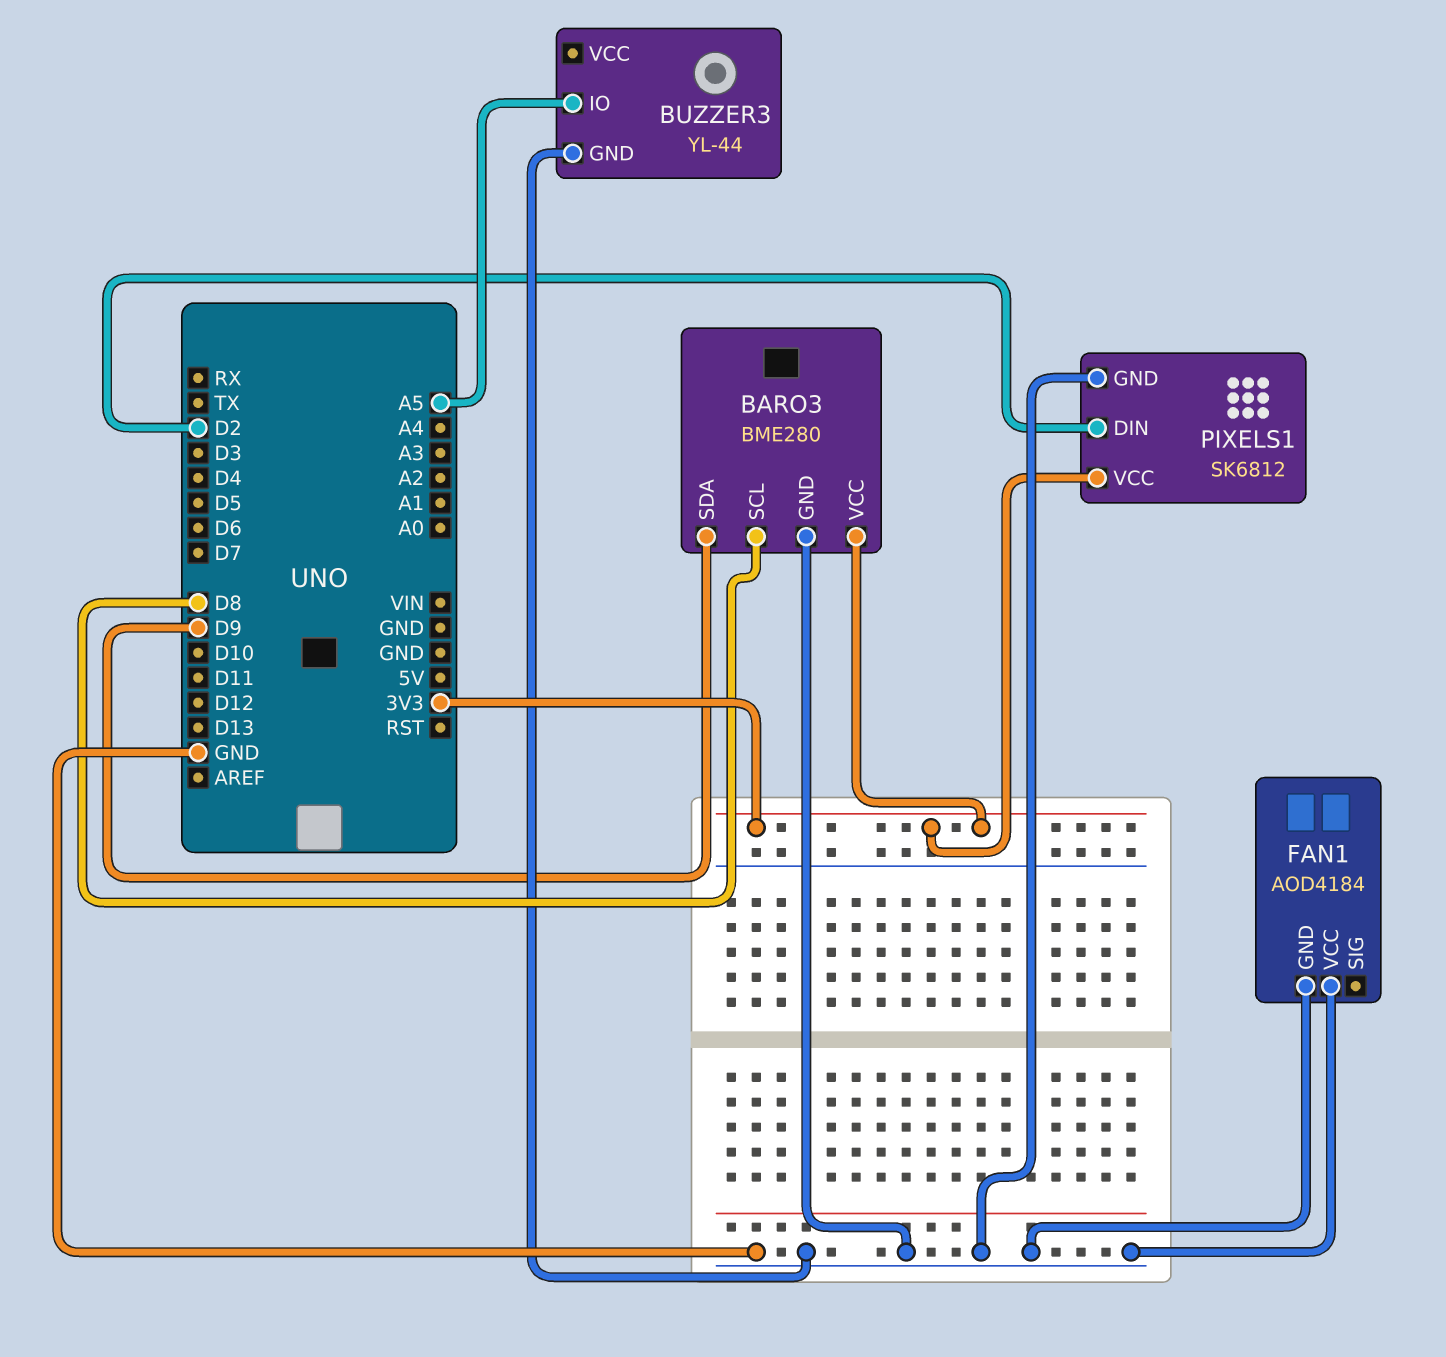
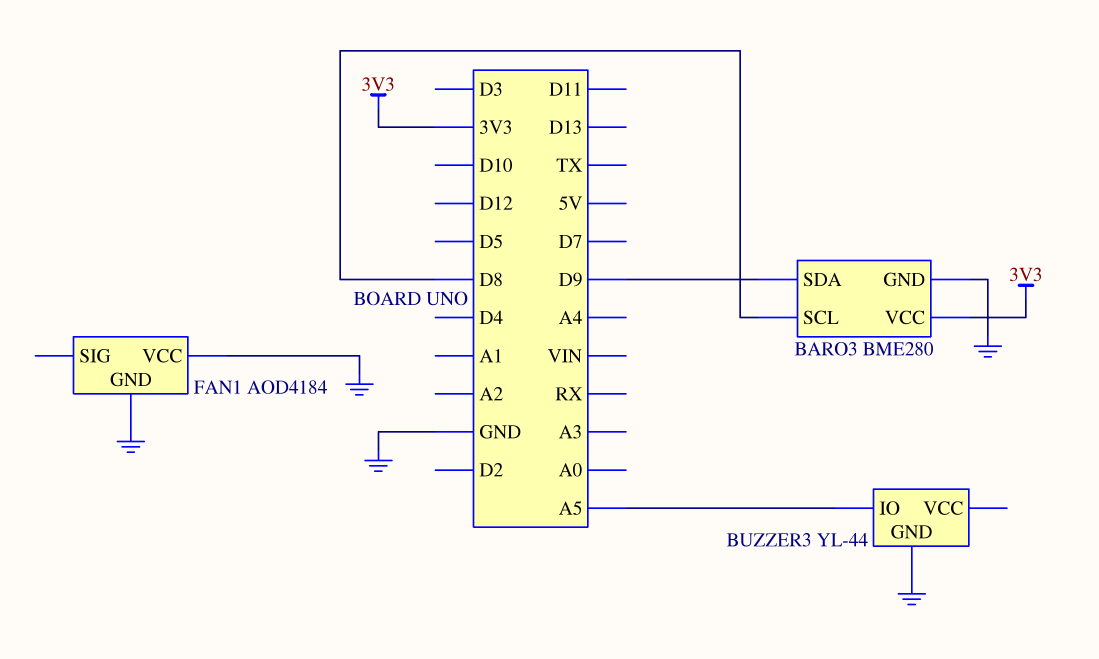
PIXELS1: SK6812 -> none
PIXELS1 pin DIN: D2 -> none
PIXELS1 pin GND: GND -> none
PIXELS1 pin VCC: 3V3 -> none

